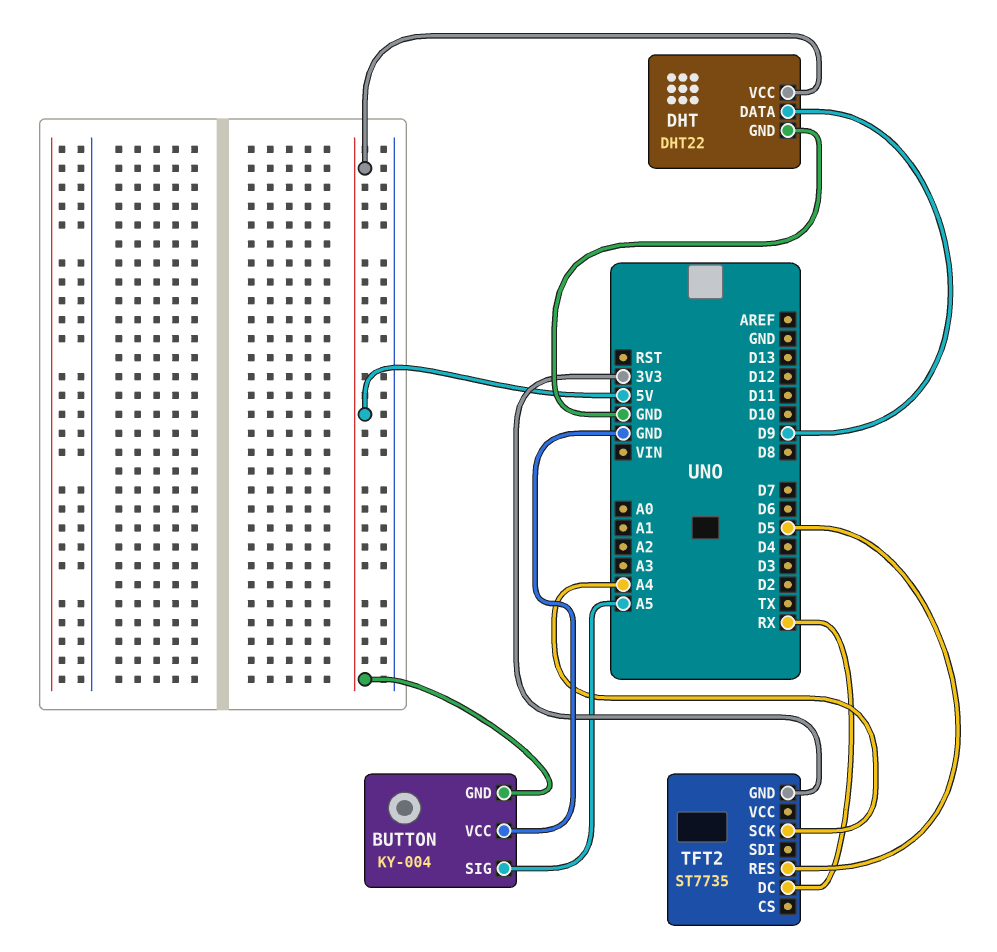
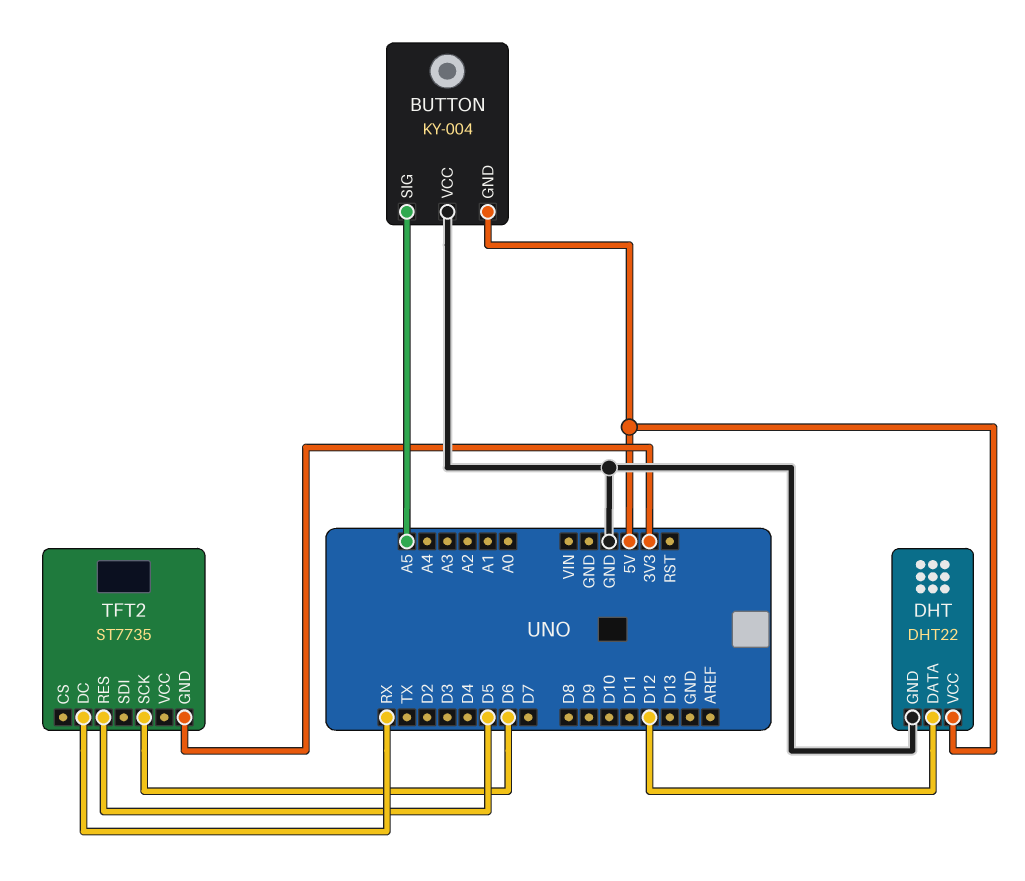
DHT pin DATA: D9 -> D12
TFT2 pin SCK: A4 -> D6

